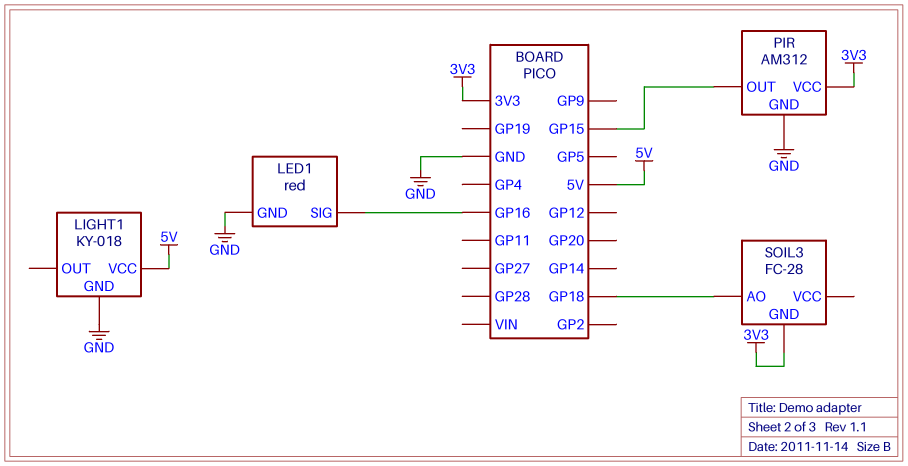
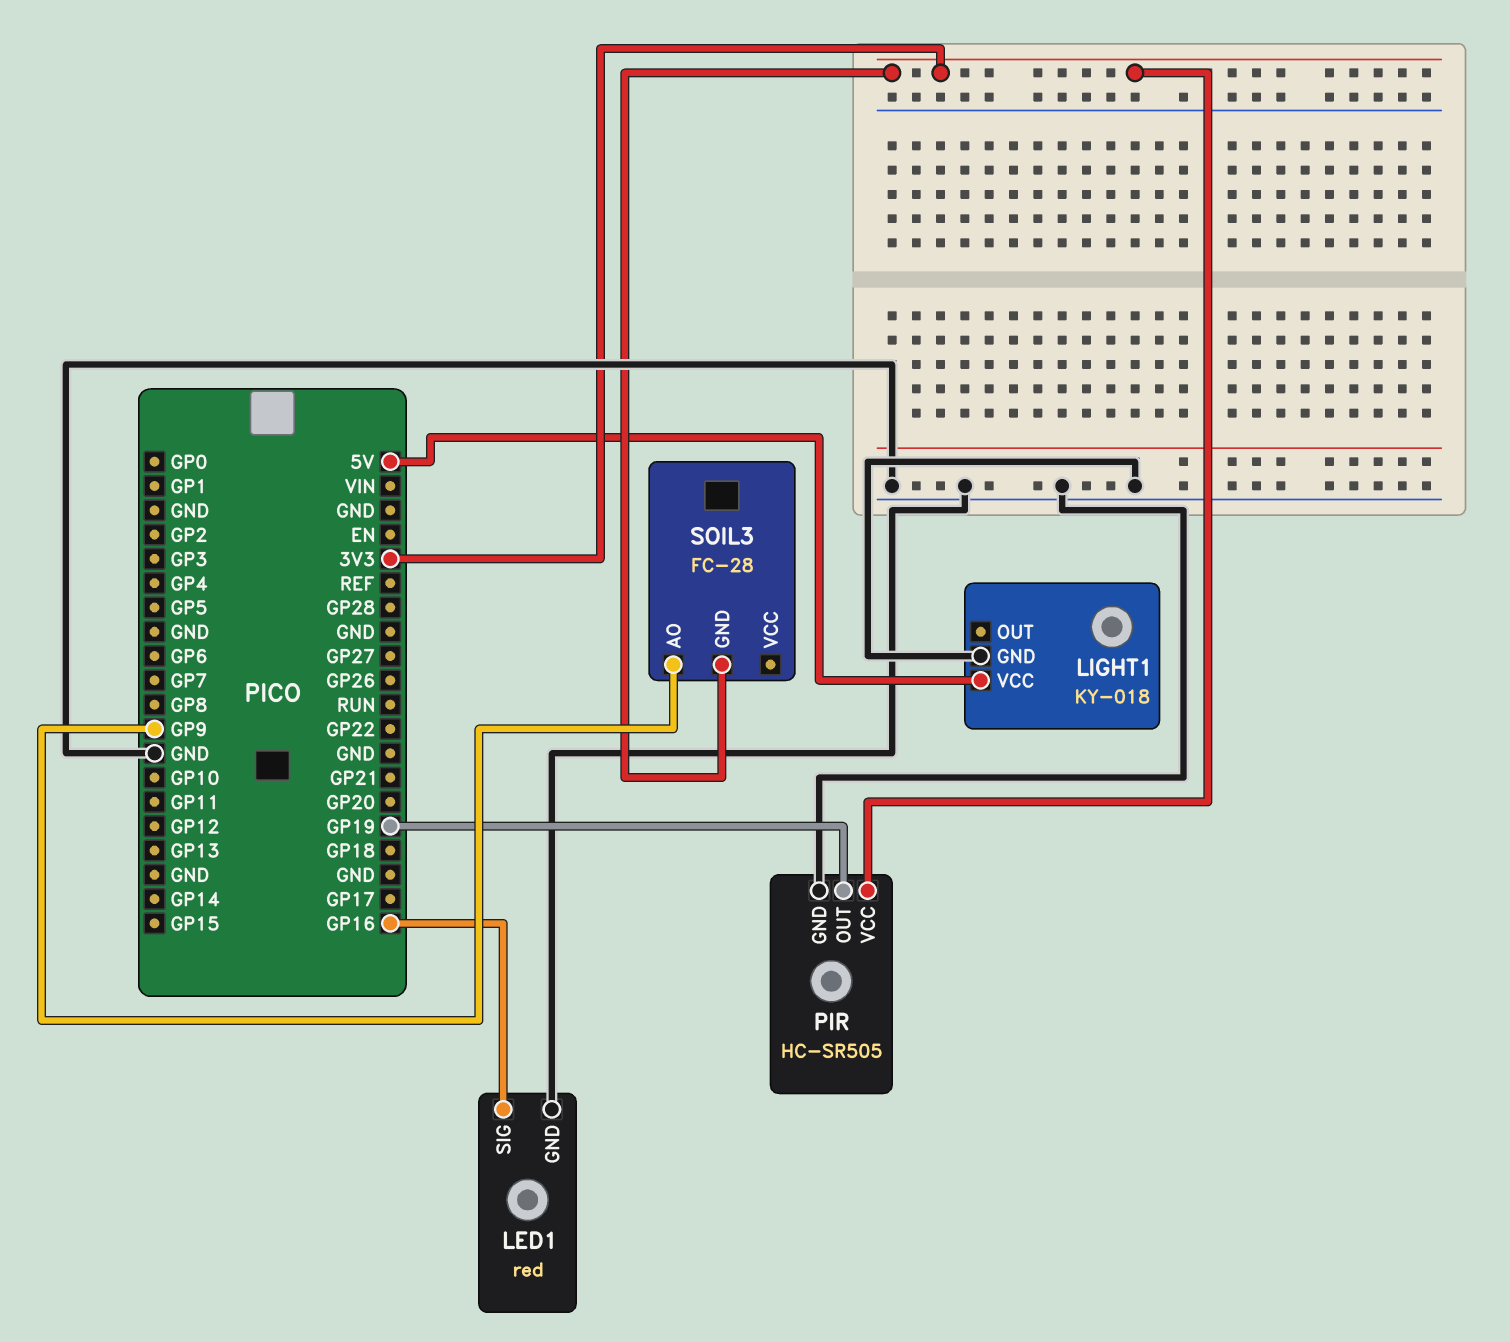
PIR: AM312 -> HC-SR505
PIR pin OUT: GP15 -> GP19
SOIL3 pin AO: GP18 -> GP9

